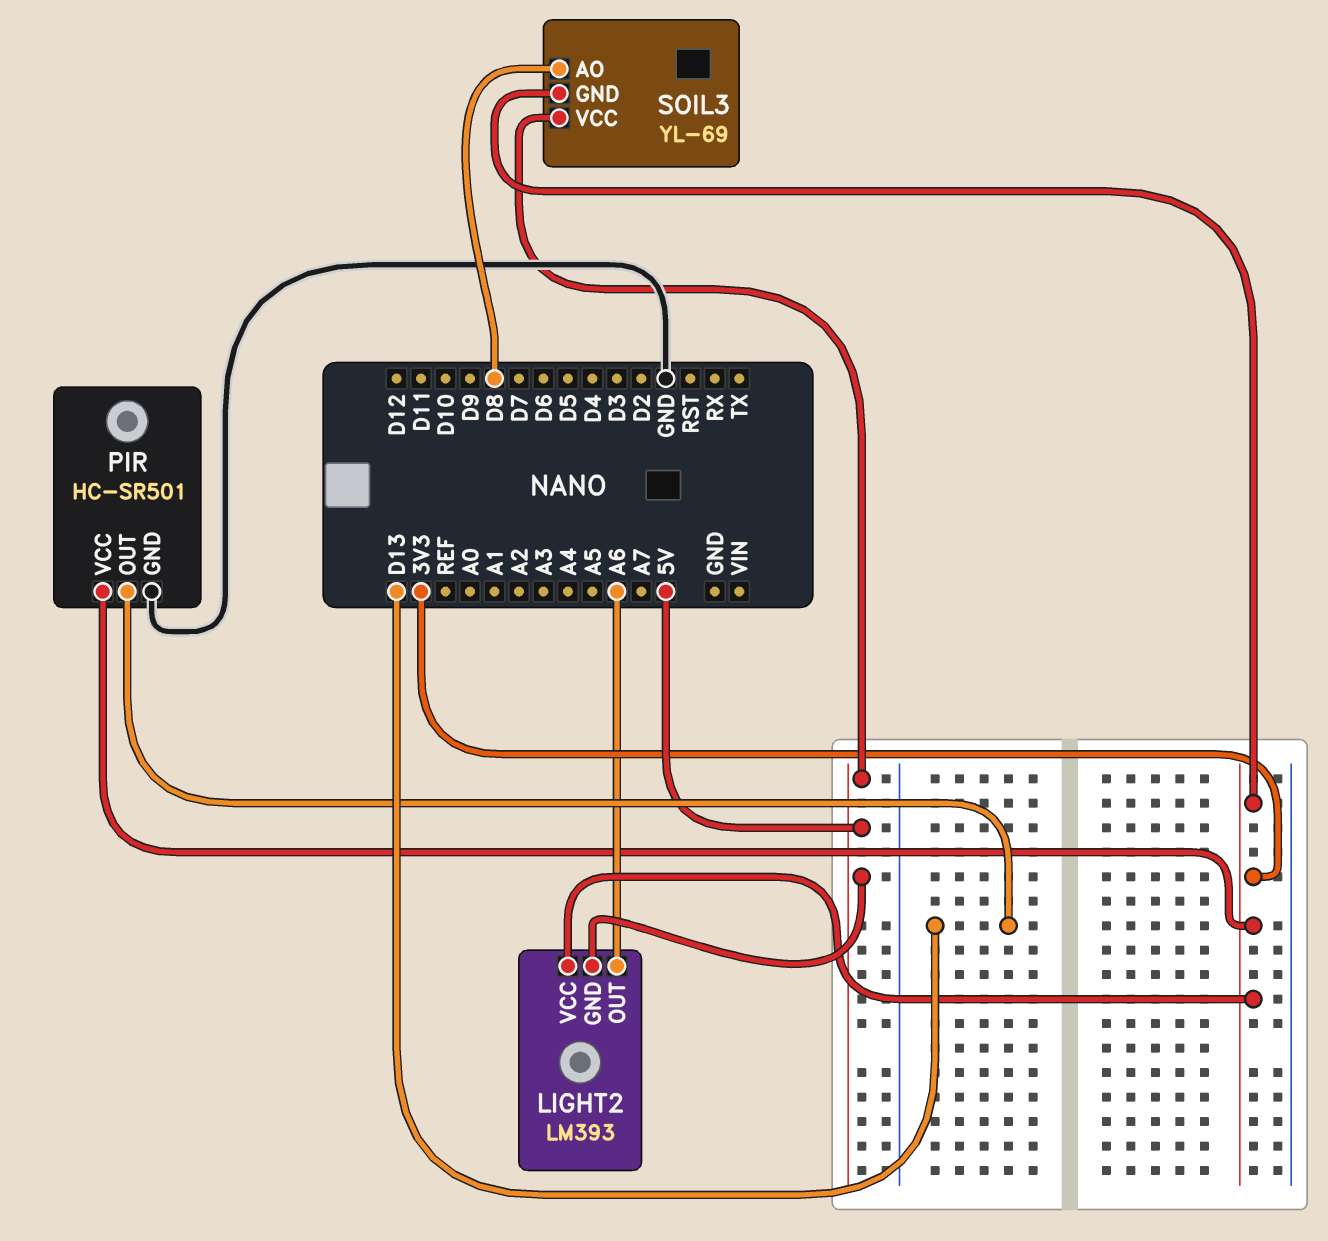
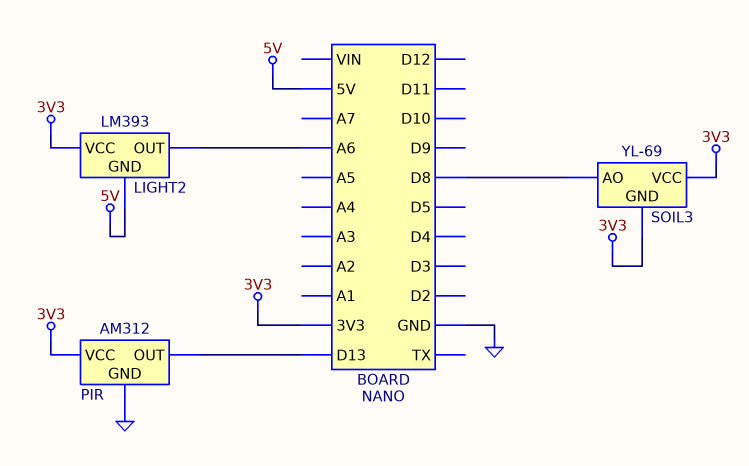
PIR: HC-SR501 -> AM312
SOIL3 pin VCC: 5V -> 3V3

